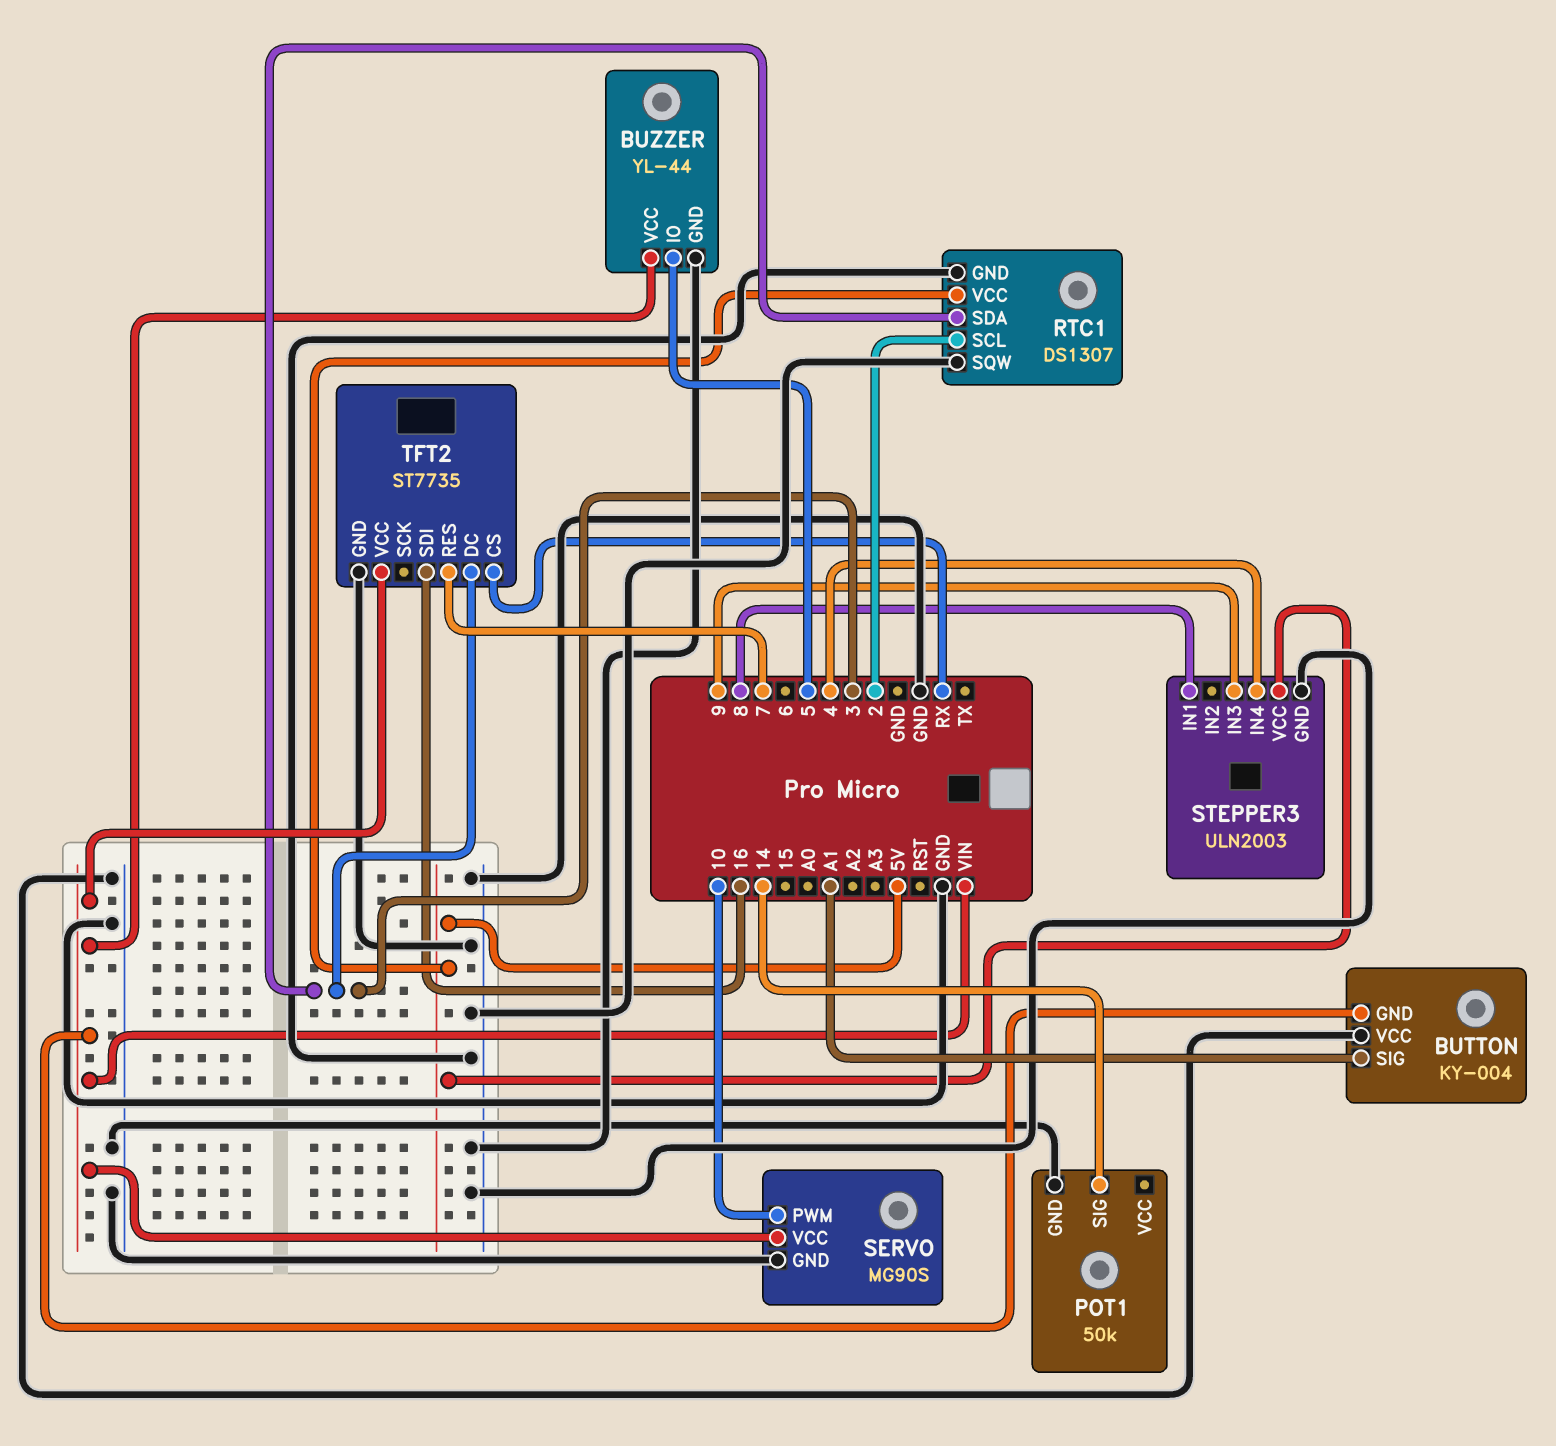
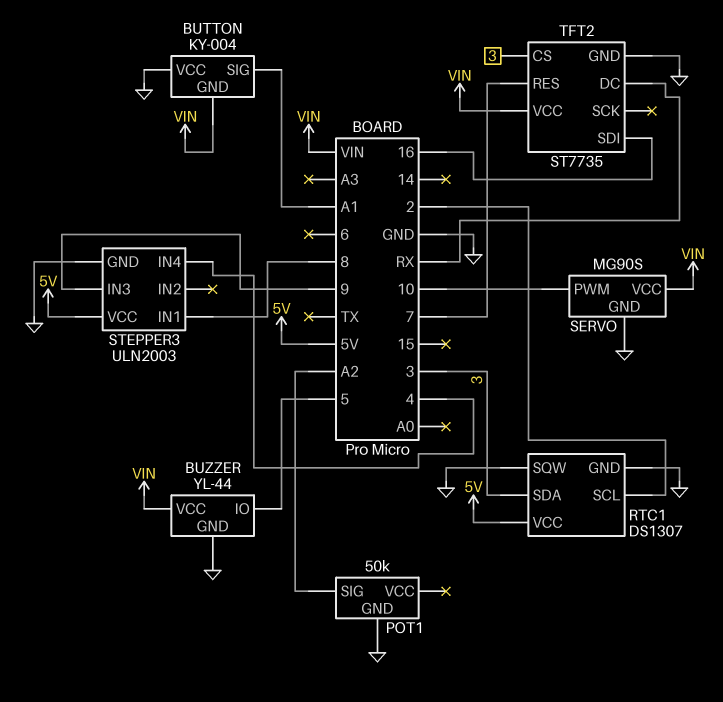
POT1 pin SIG: 14 -> A2
TFT2 pin CS: RX -> 3
TFT2 pin DC: 3 -> RX

